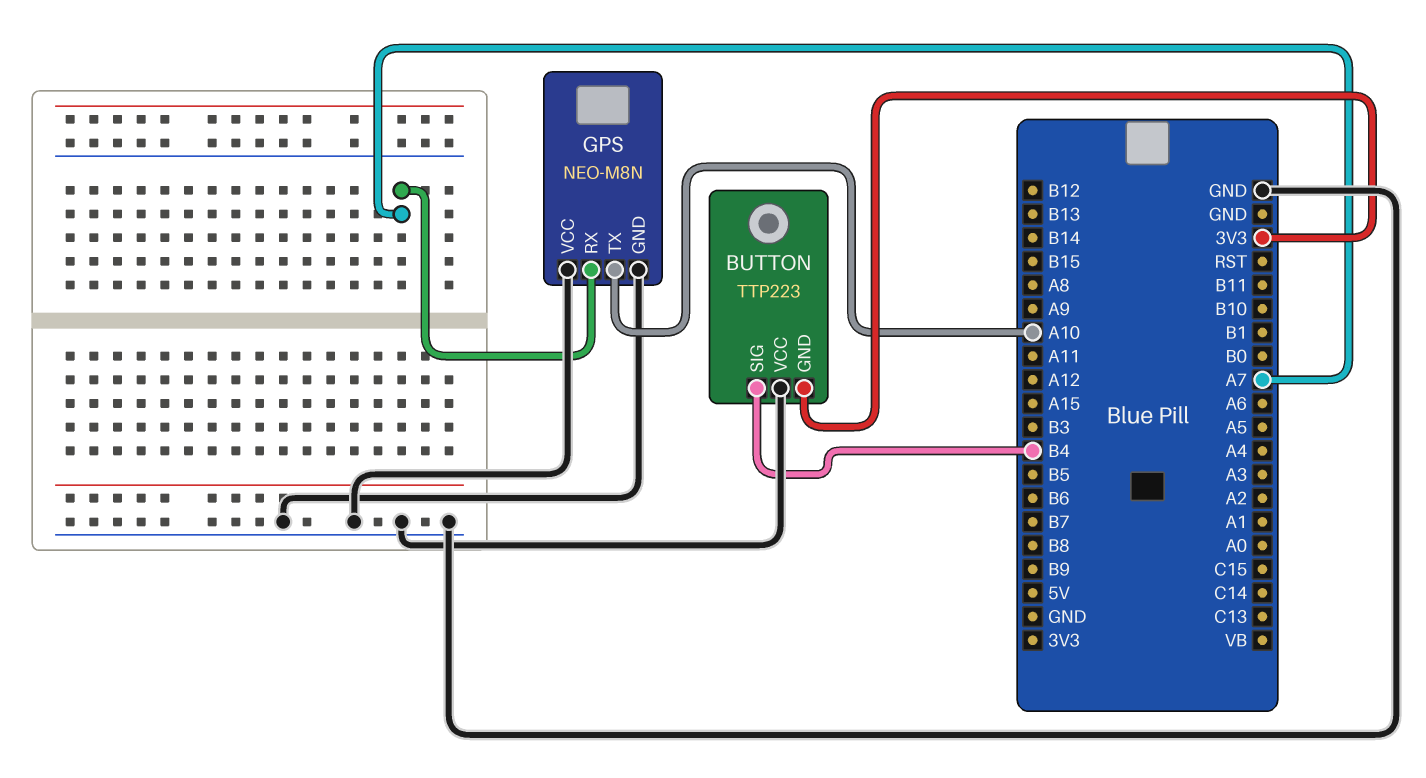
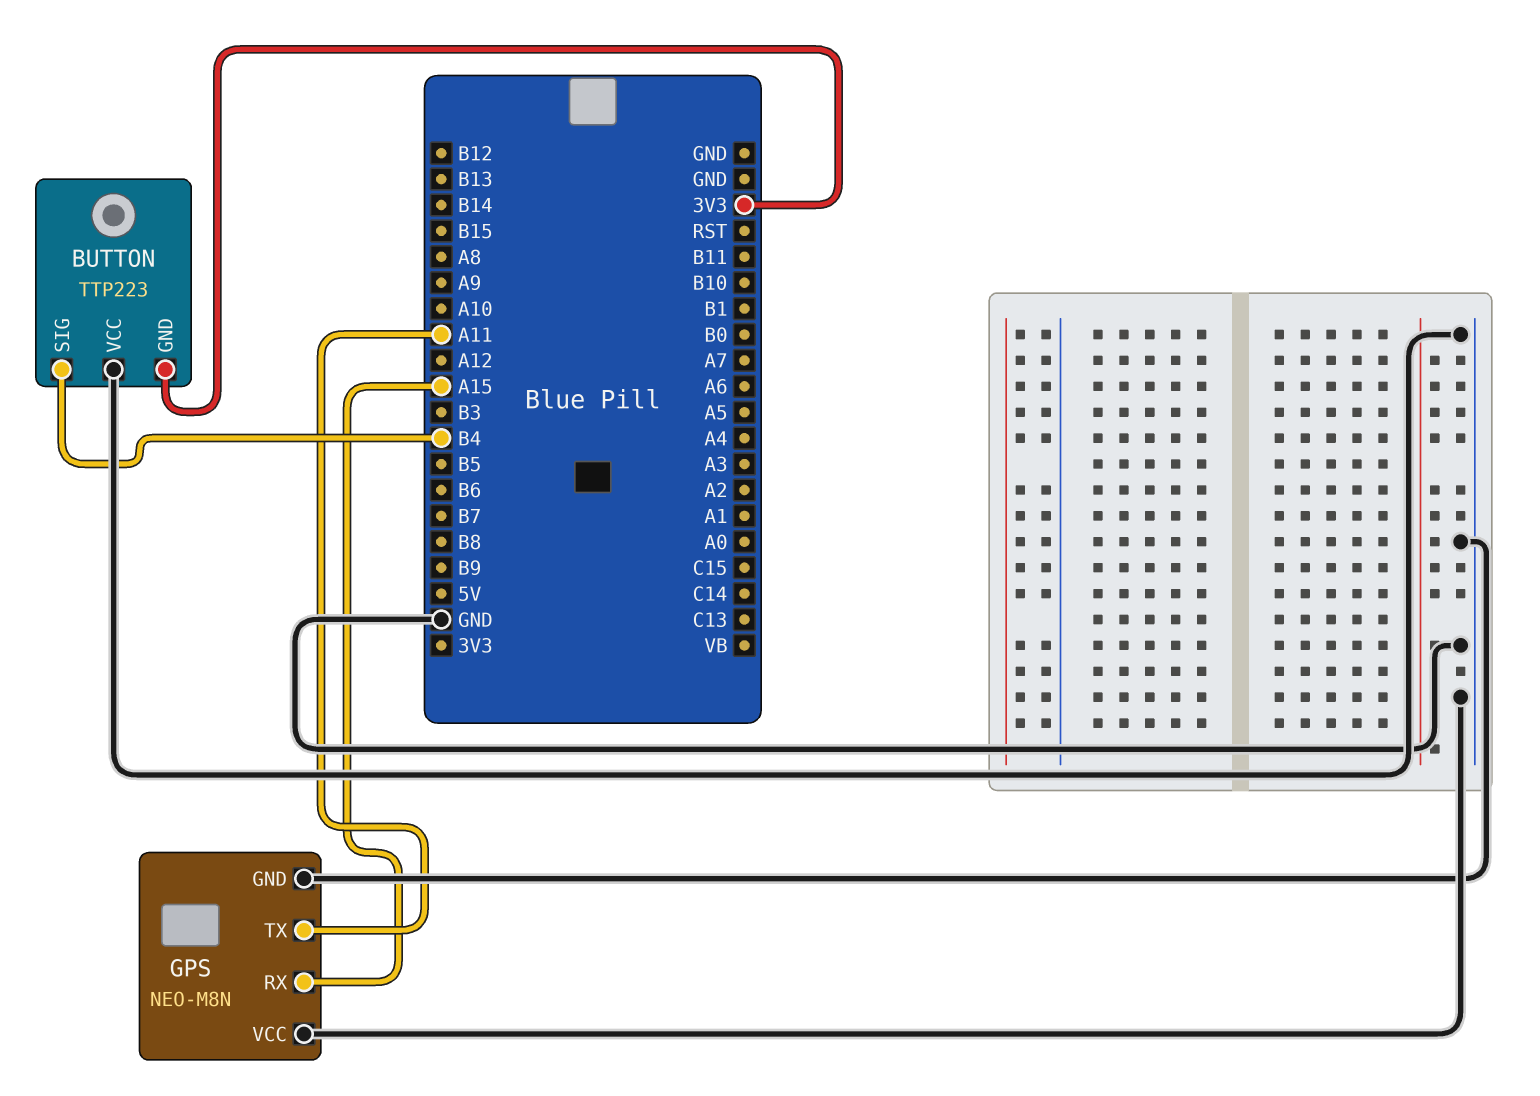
GPS pin RX: A7 -> A15
GPS pin TX: A10 -> A11

